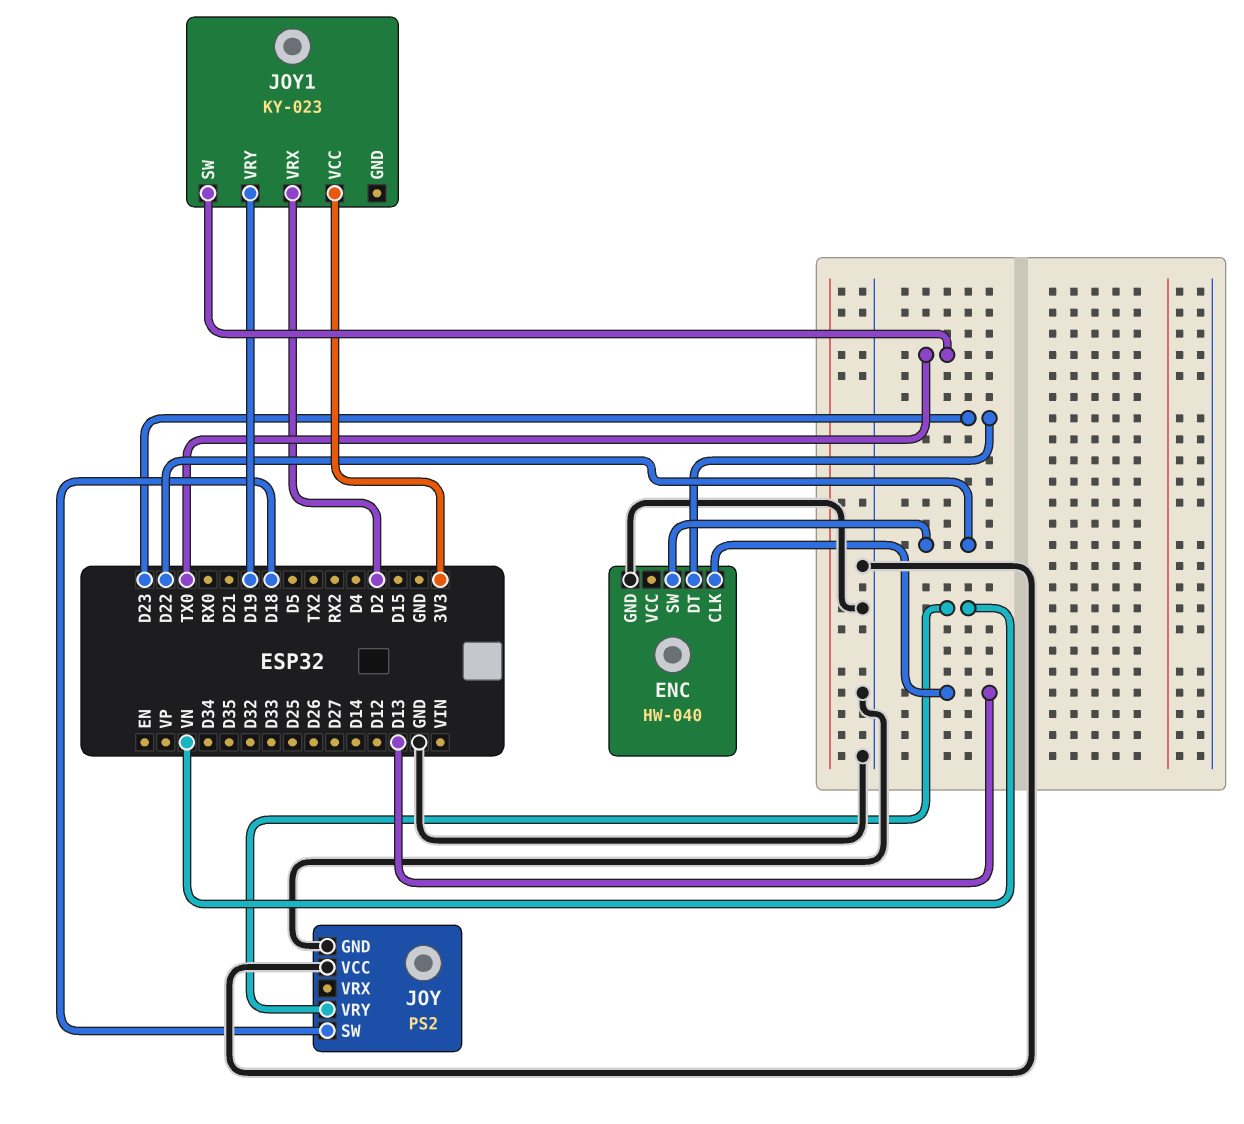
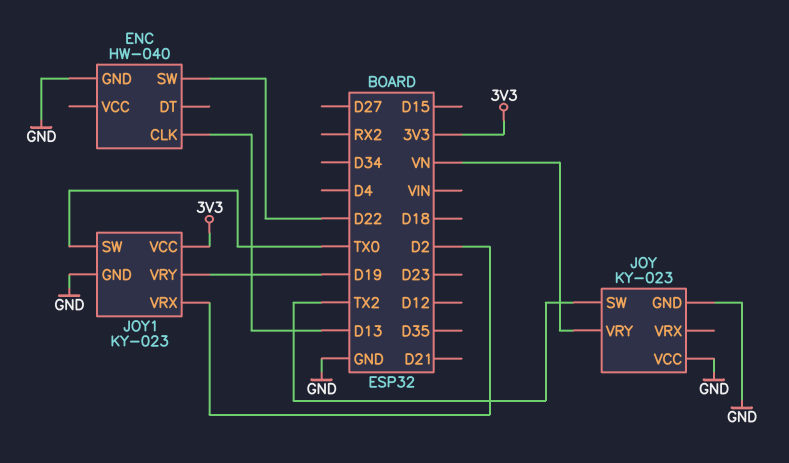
ENC pin DT: D23 -> none
JOY: PS2 -> KY-023
JOY pin SW: D18 -> TX2
JOY1 pin GND: none -> GND

